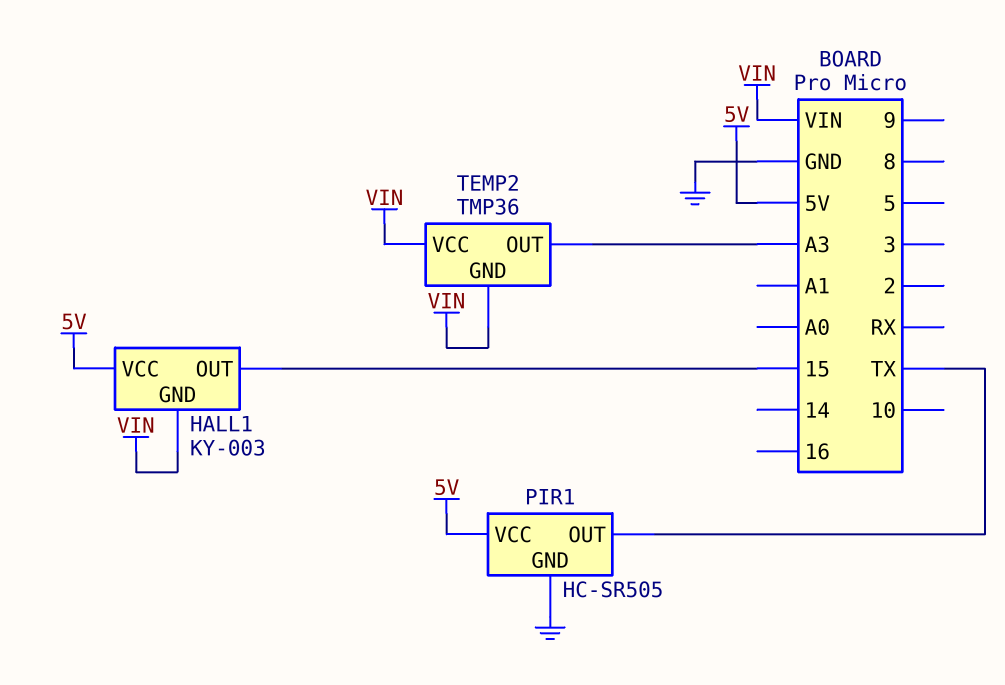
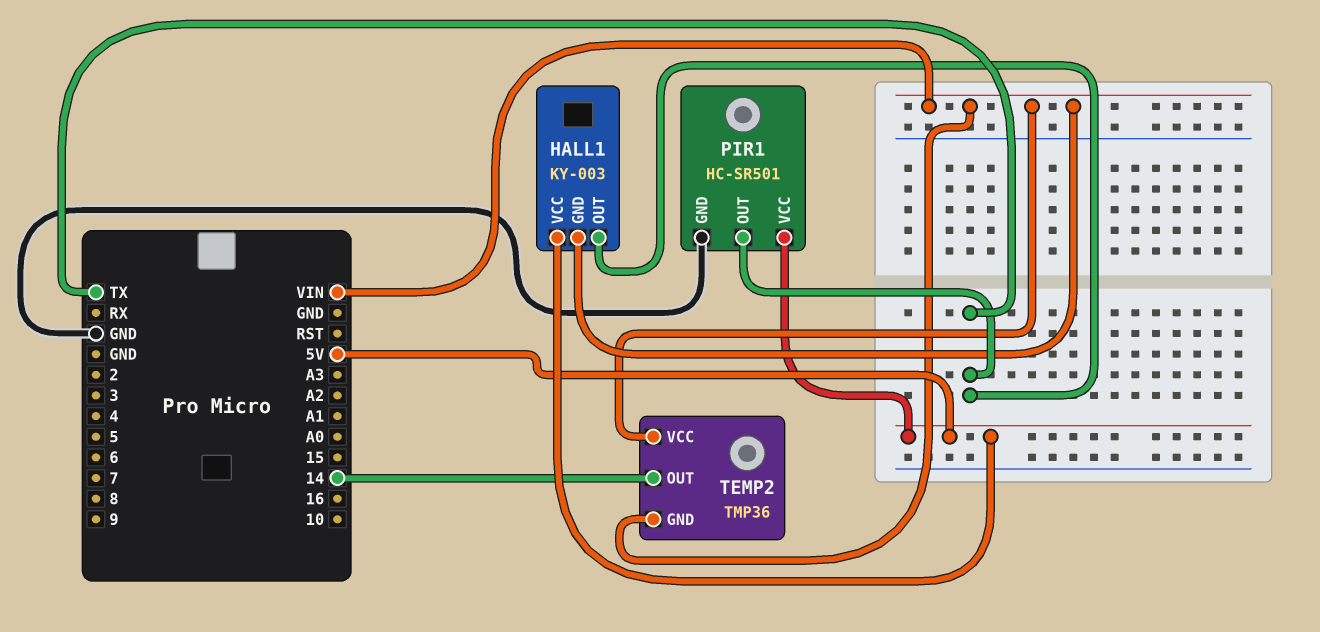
HALL1 pin OUT: 15 -> TX
PIR1: HC-SR505 -> HC-SR501
TEMP2 pin OUT: A3 -> 14

